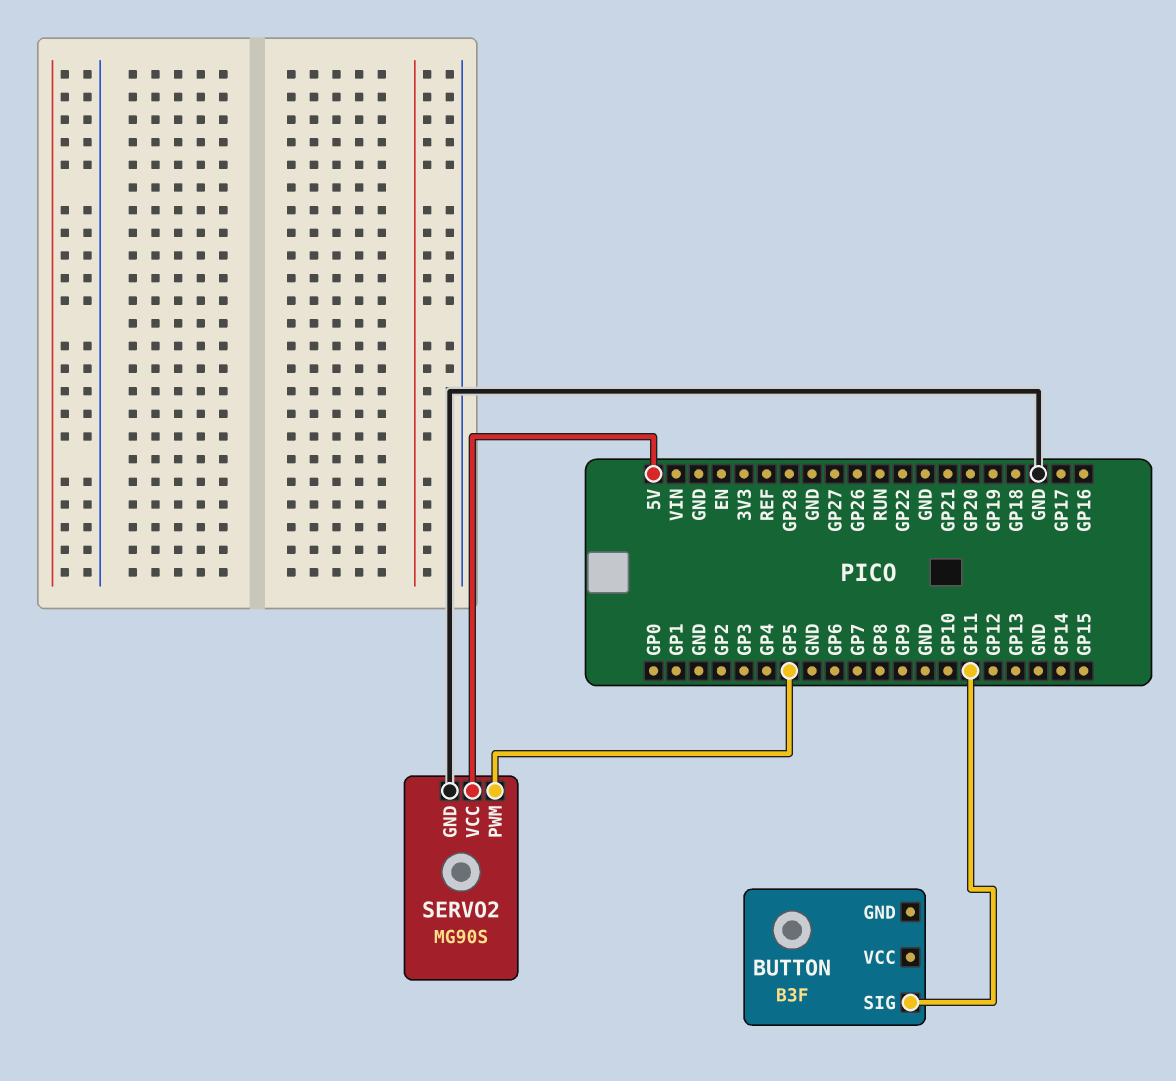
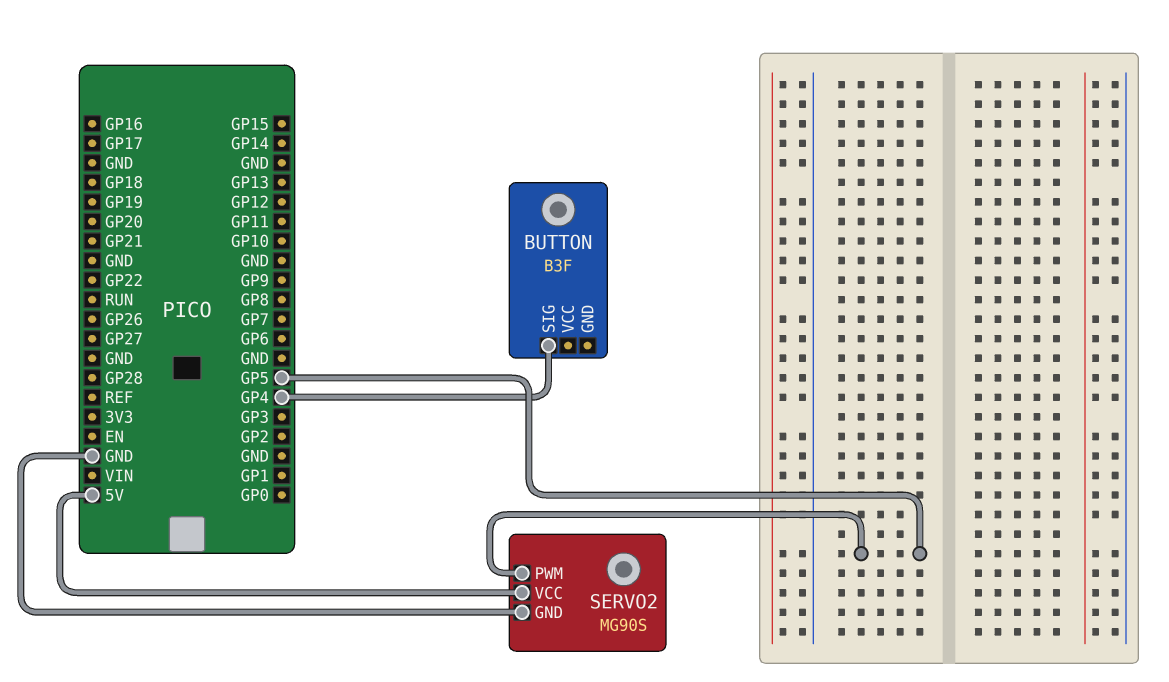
BUTTON pin SIG: GP11 -> GP4

